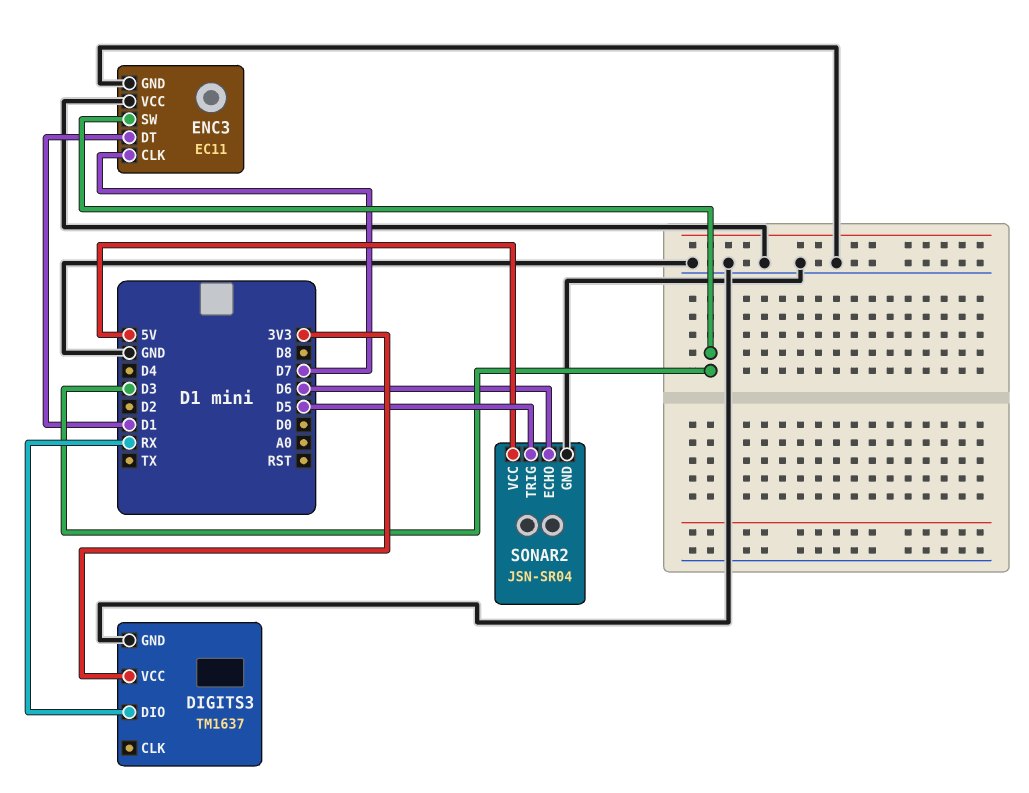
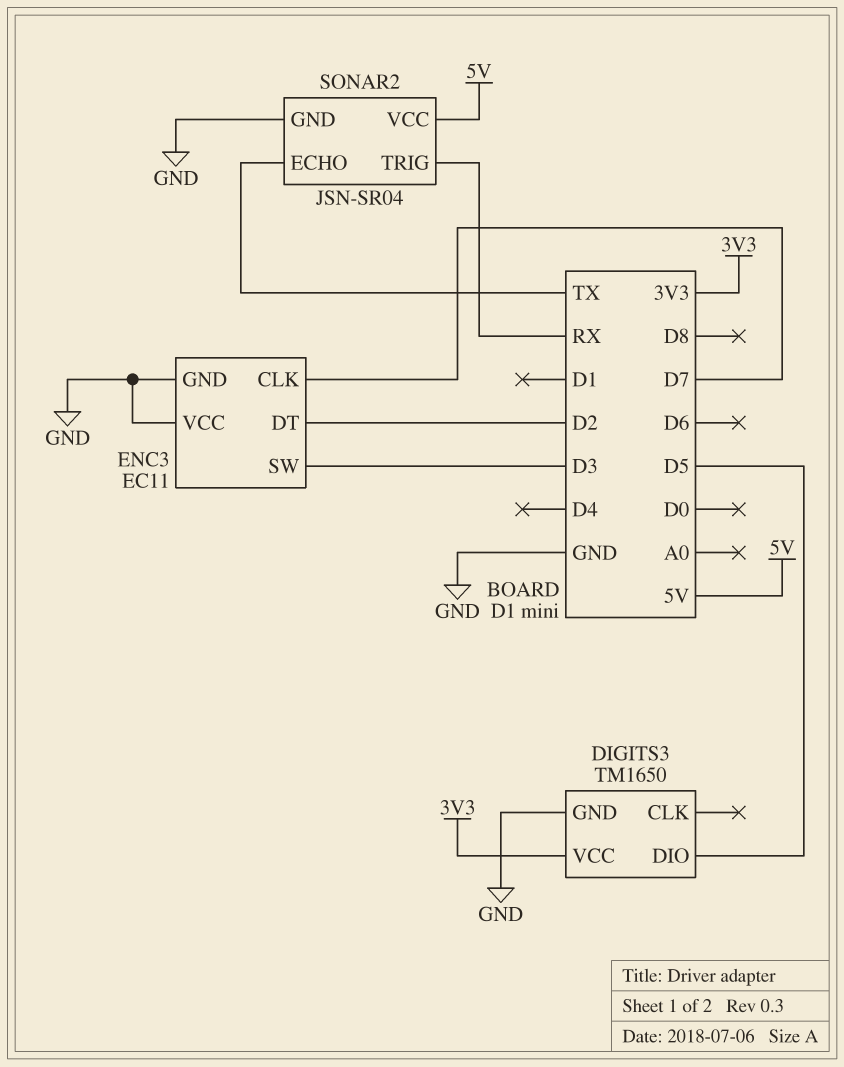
DIGITS3: TM1637 -> TM1650
DIGITS3 pin DIO: RX -> D5
ENC3 pin DT: D1 -> D2
SONAR2 pin ECHO: D6 -> TX
SONAR2 pin TRIG: D5 -> RX

